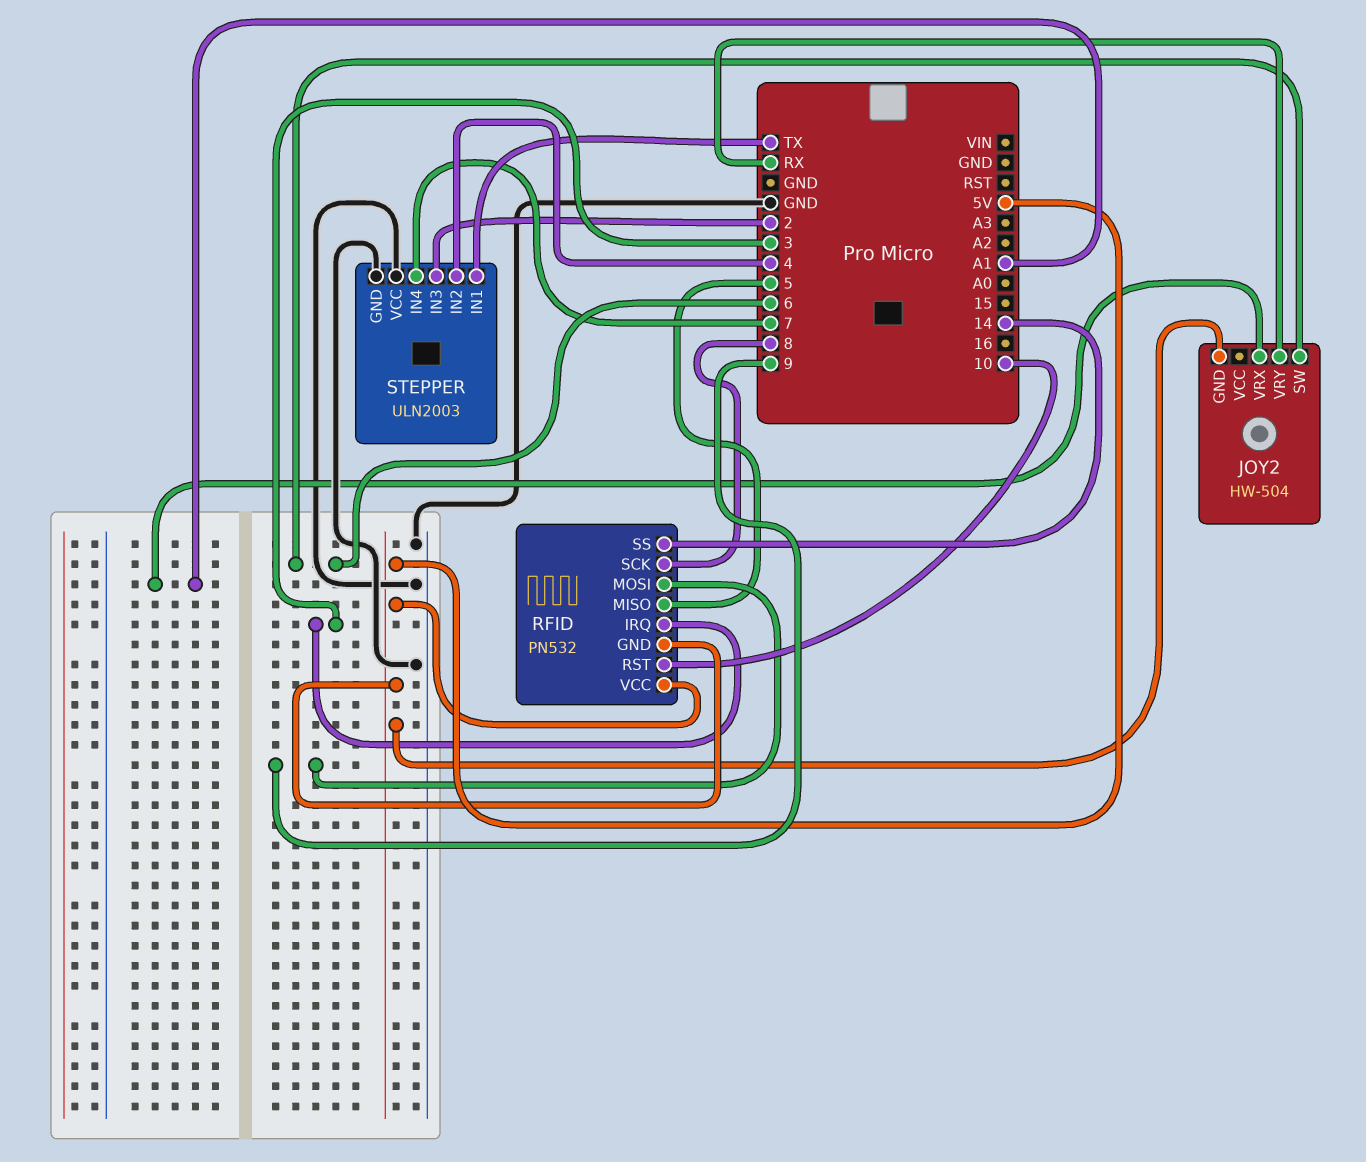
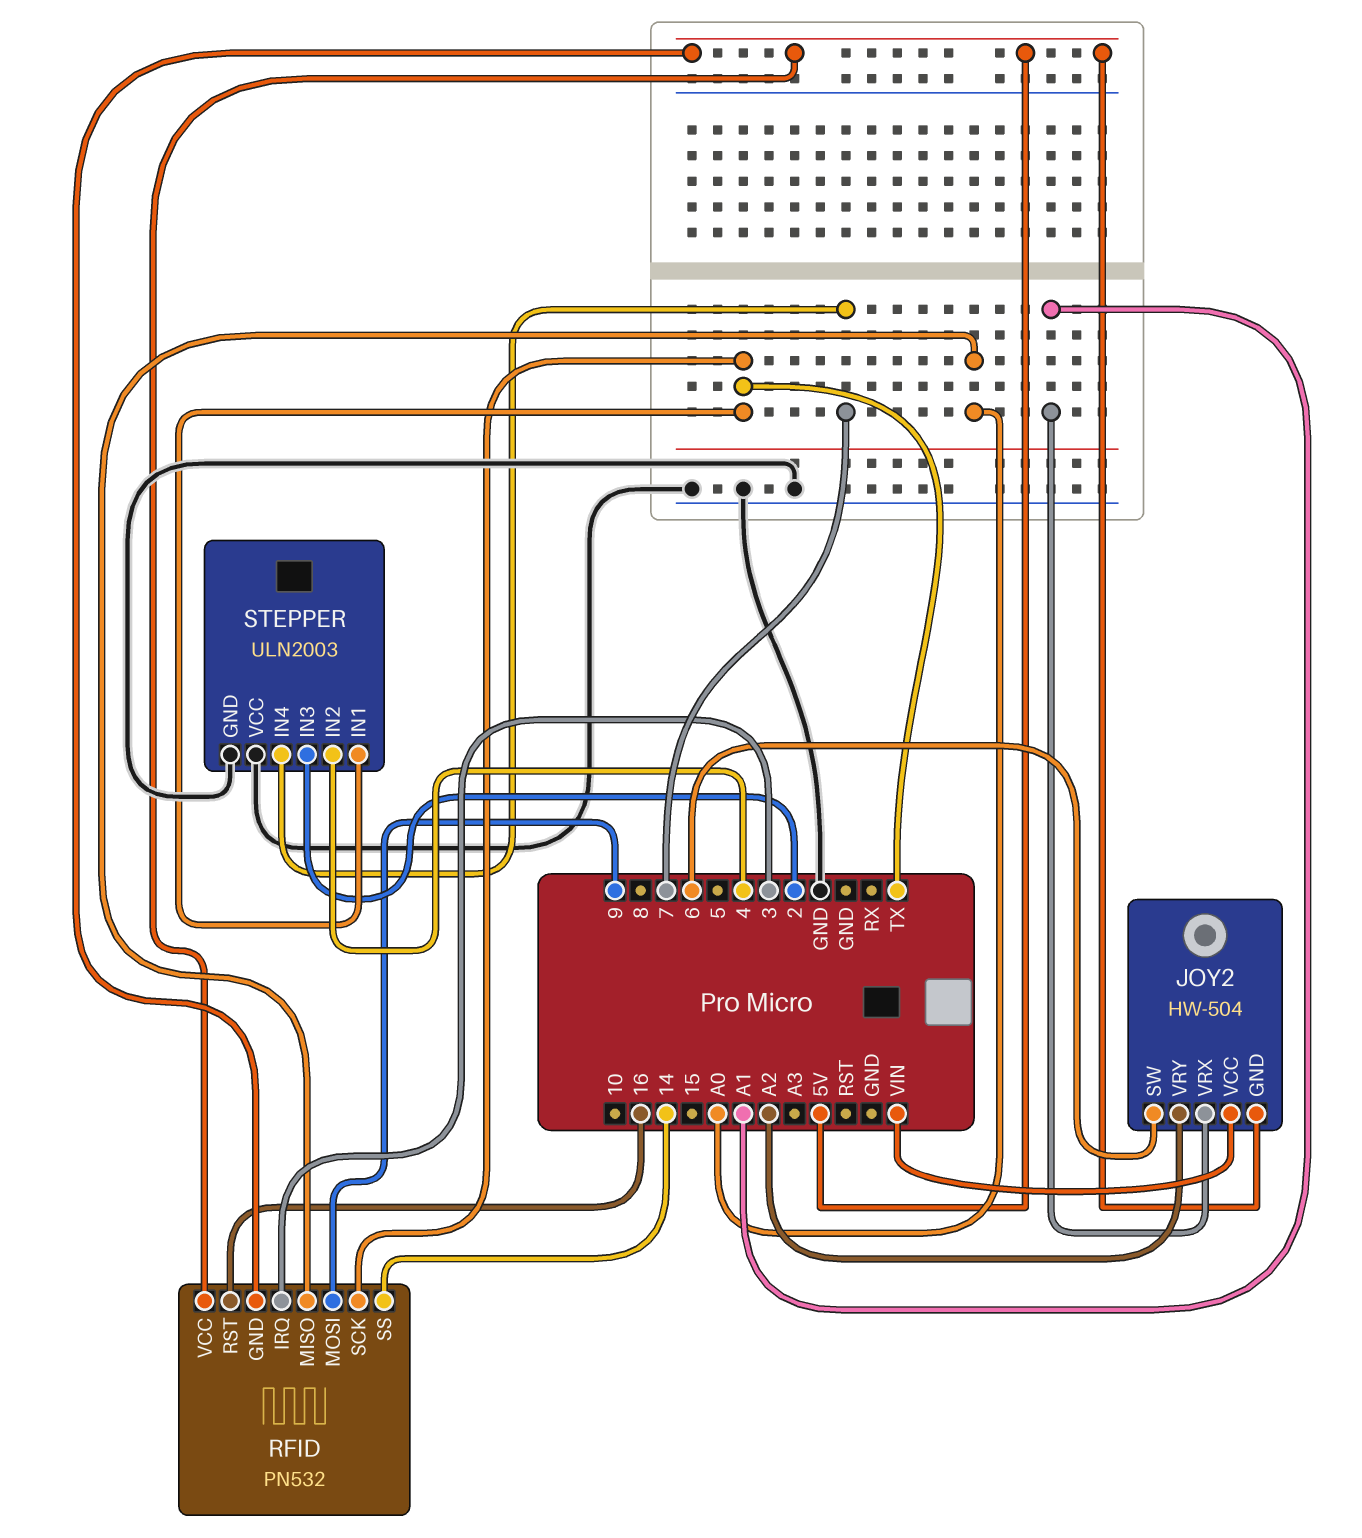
JOY2 pin VCC: none -> VIN
JOY2 pin VRY: RX -> A2
RFID pin MISO: 5 -> A0
RFID pin RST: 10 -> 16
RFID pin SCK: 8 -> TX

